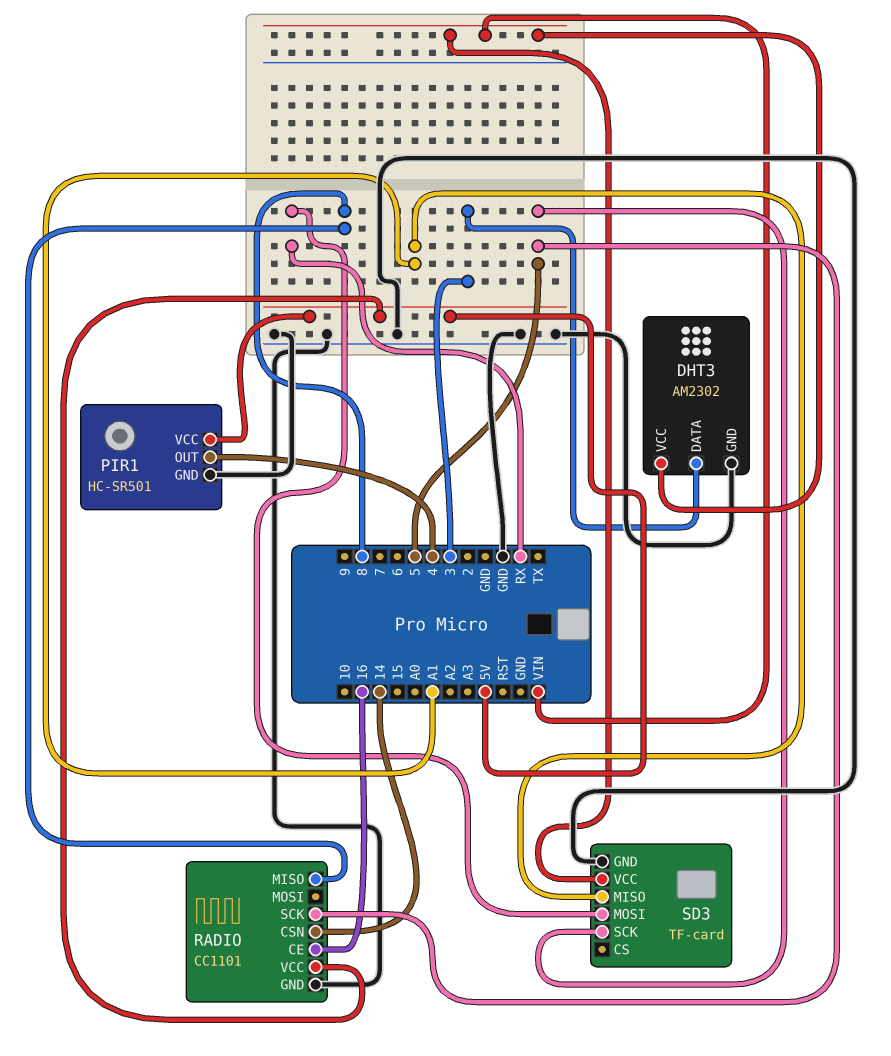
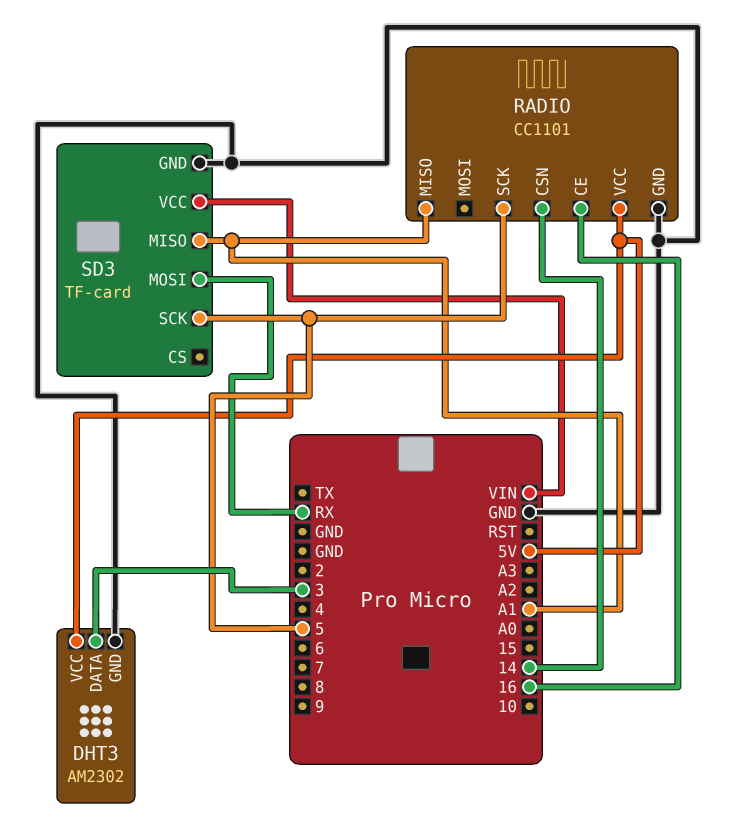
DHT3 pin VCC: VIN -> 5V
PIR1: HC-SR501 -> none
PIR1 pin GND: GND -> none
PIR1 pin OUT: 4 -> none
PIR1 pin VCC: 5V -> none
RADIO pin MISO: 8 -> A1

